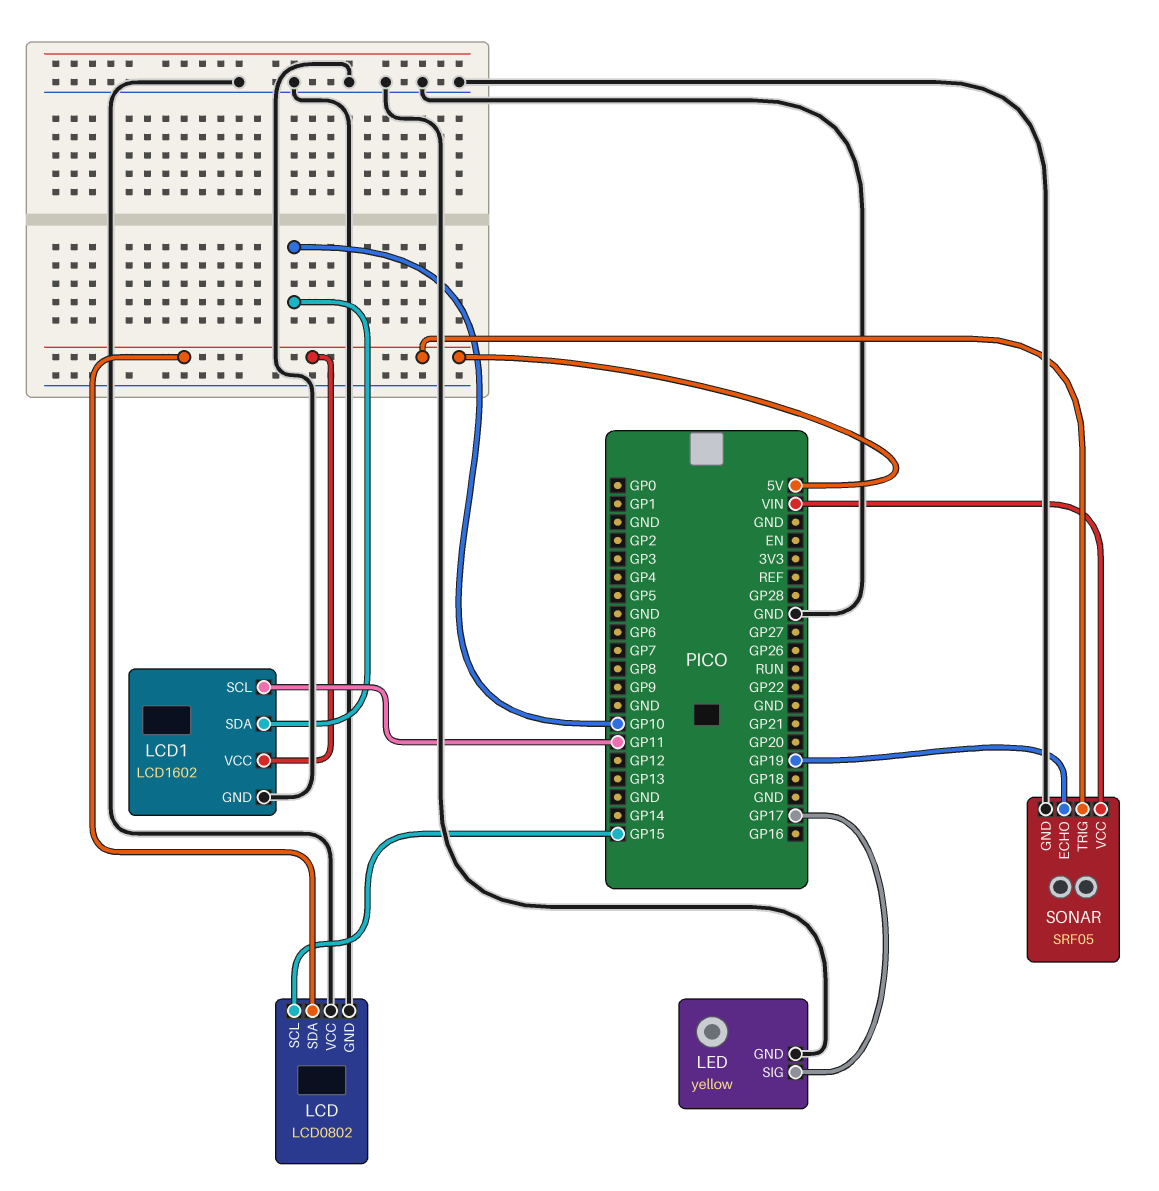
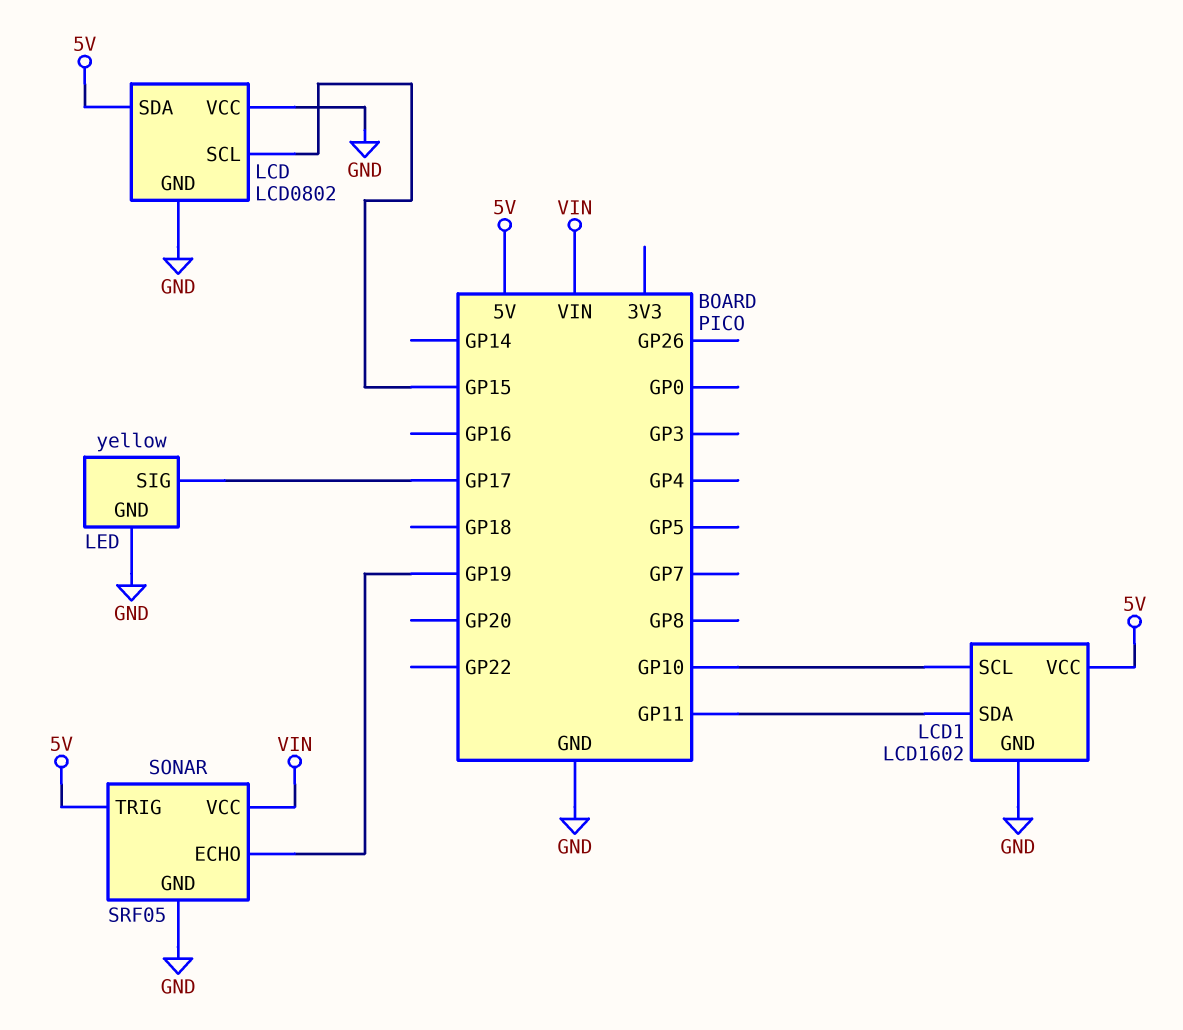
LCD1 pin SCL: GP11 -> GP10
LCD1 pin SDA: GP10 -> GP11

